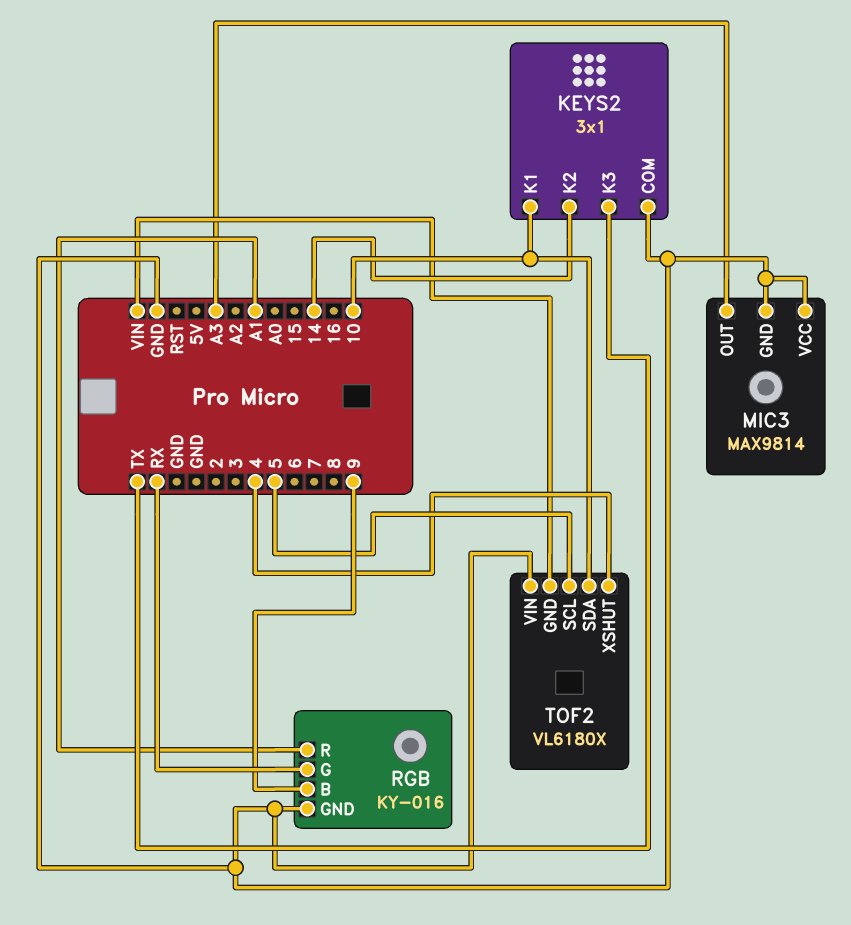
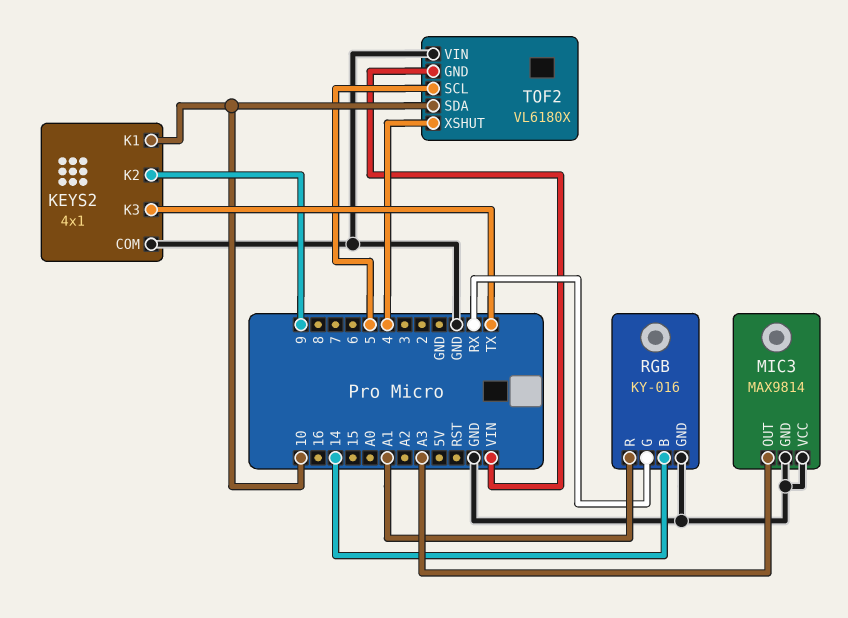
KEYS2: 3x1 -> 4x1
KEYS2 pin K2: 14 -> 9
RGB pin B: 9 -> 14

